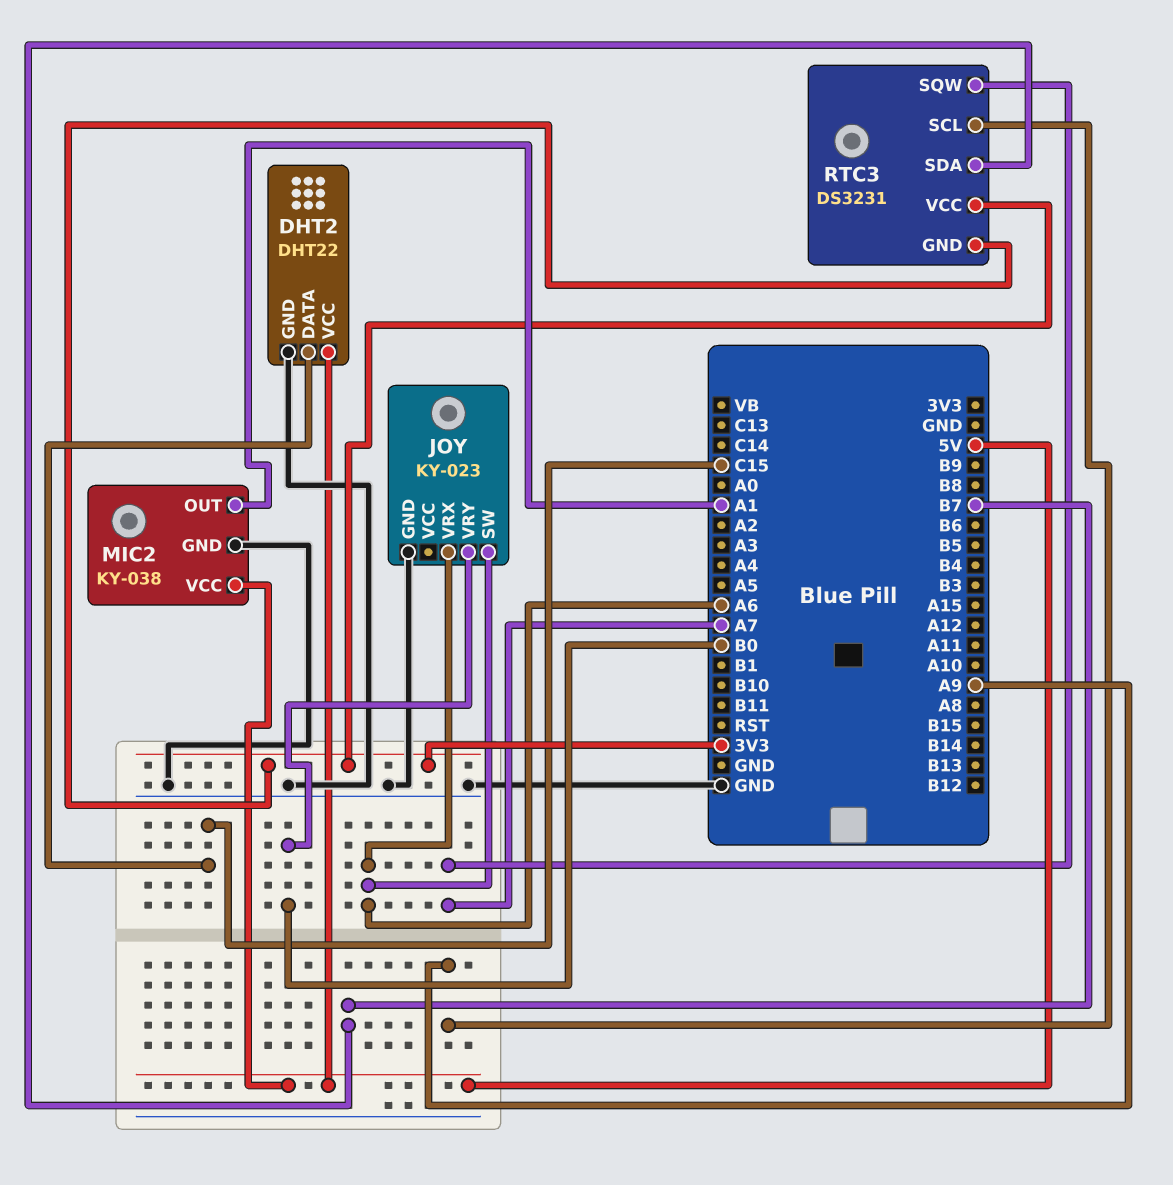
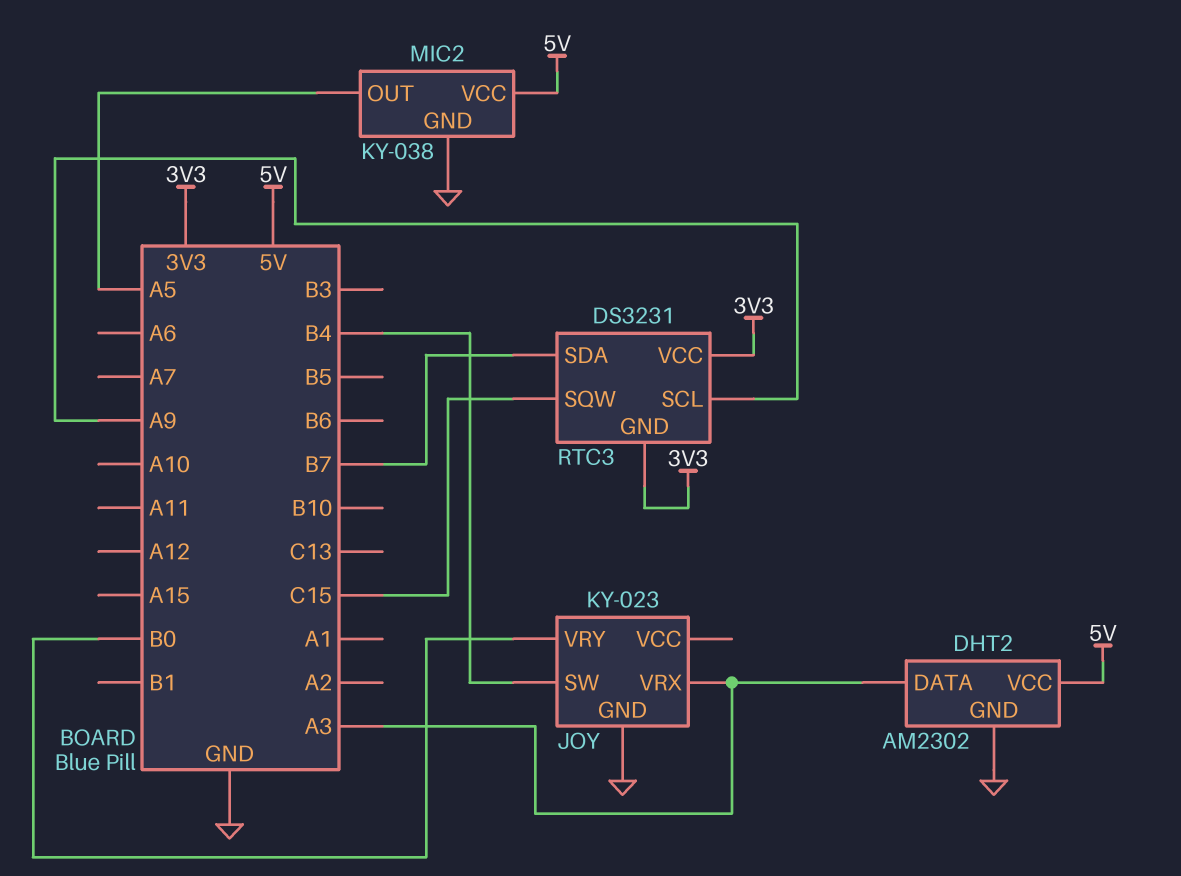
DHT2: DHT22 -> AM2302
DHT2 pin DATA: C15 -> A3
JOY pin SW: A6 -> B4
JOY pin VRX: A6 -> A3
MIC2 pin OUT: A1 -> A5
RTC3 pin SQW: A7 -> C15

